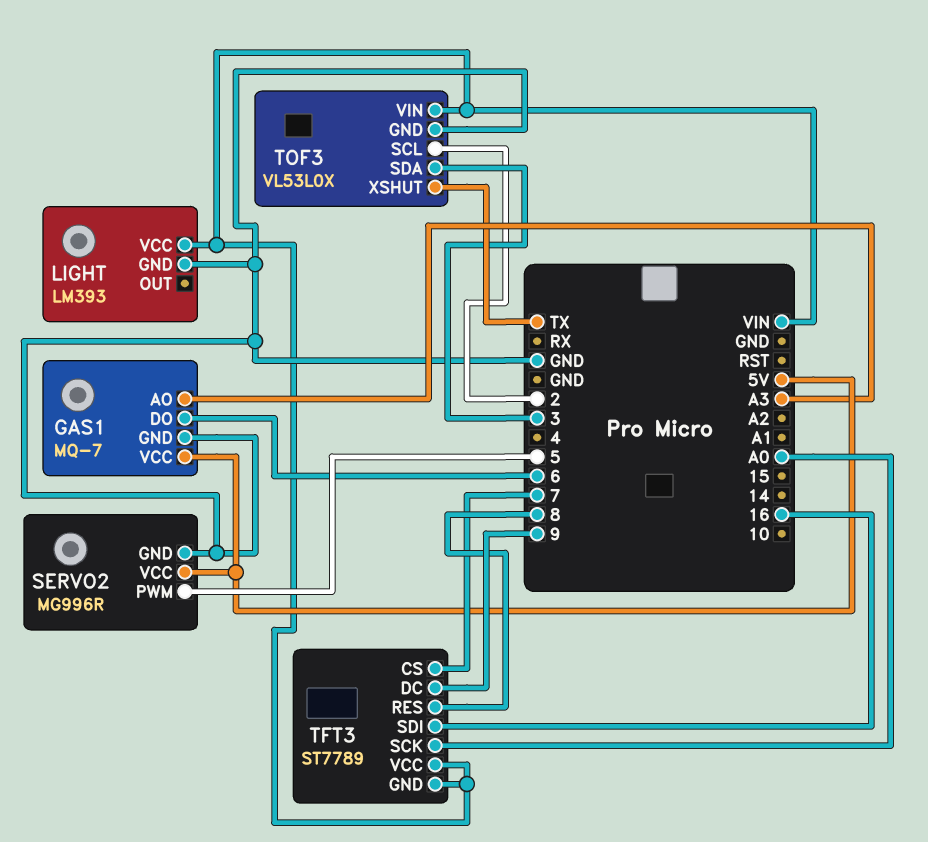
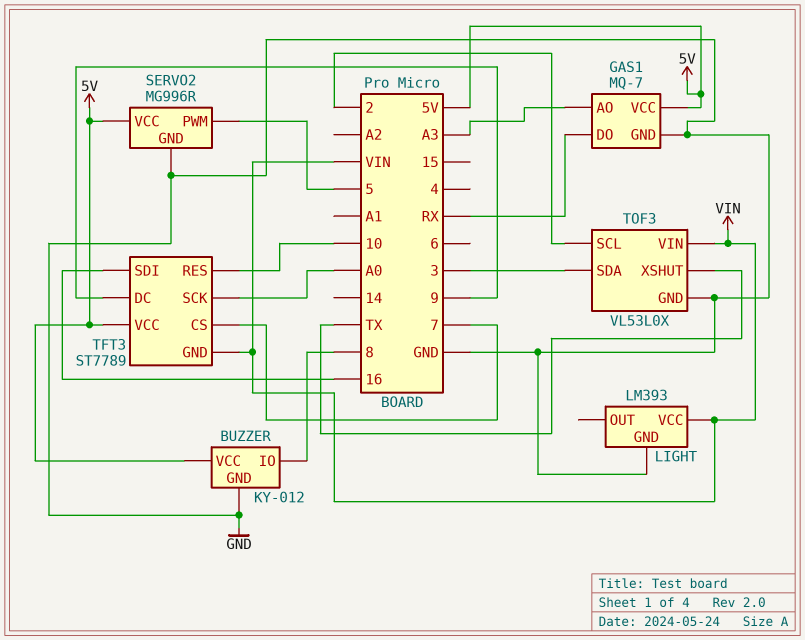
BUZZER: none -> KY-012
BUZZER pin GND: none -> GND
BUZZER pin IO: none -> 8
BUZZER pin VCC: none -> 5V
GAS1 pin DO: 6 -> RX
TFT3 pin RES: 8 -> 10
TFT3 pin VCC: VIN -> 5V

